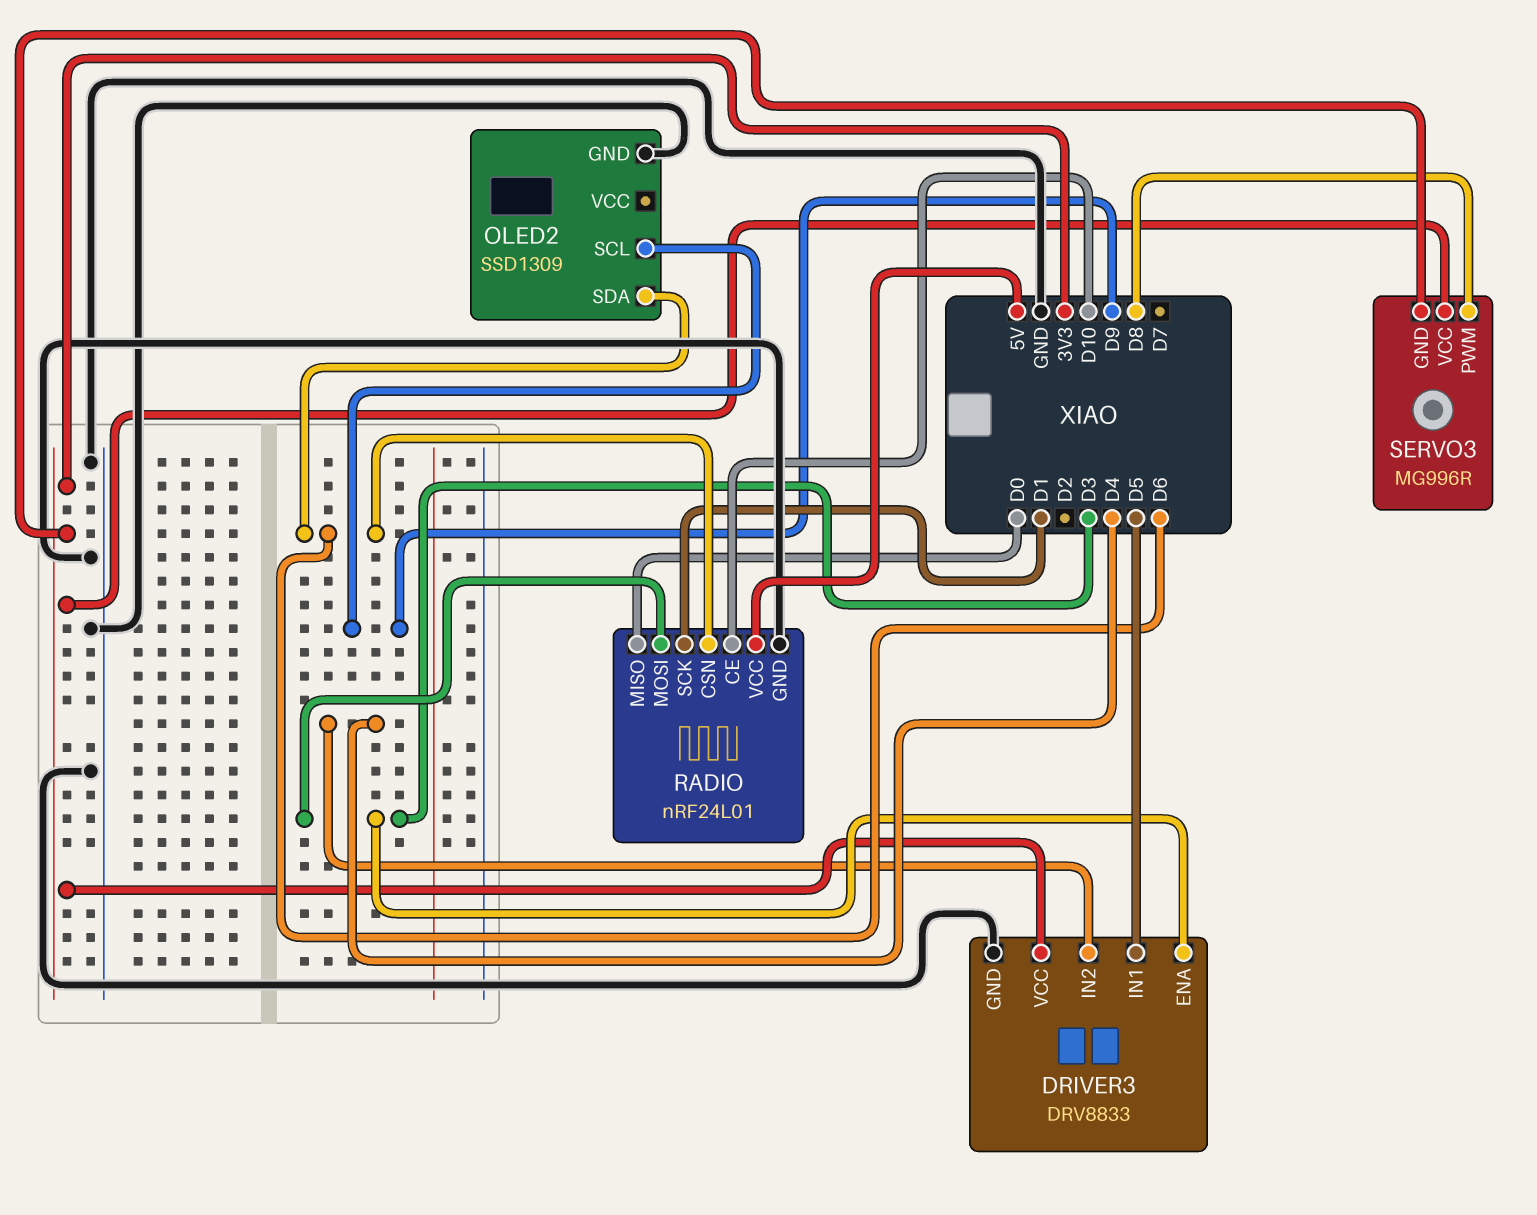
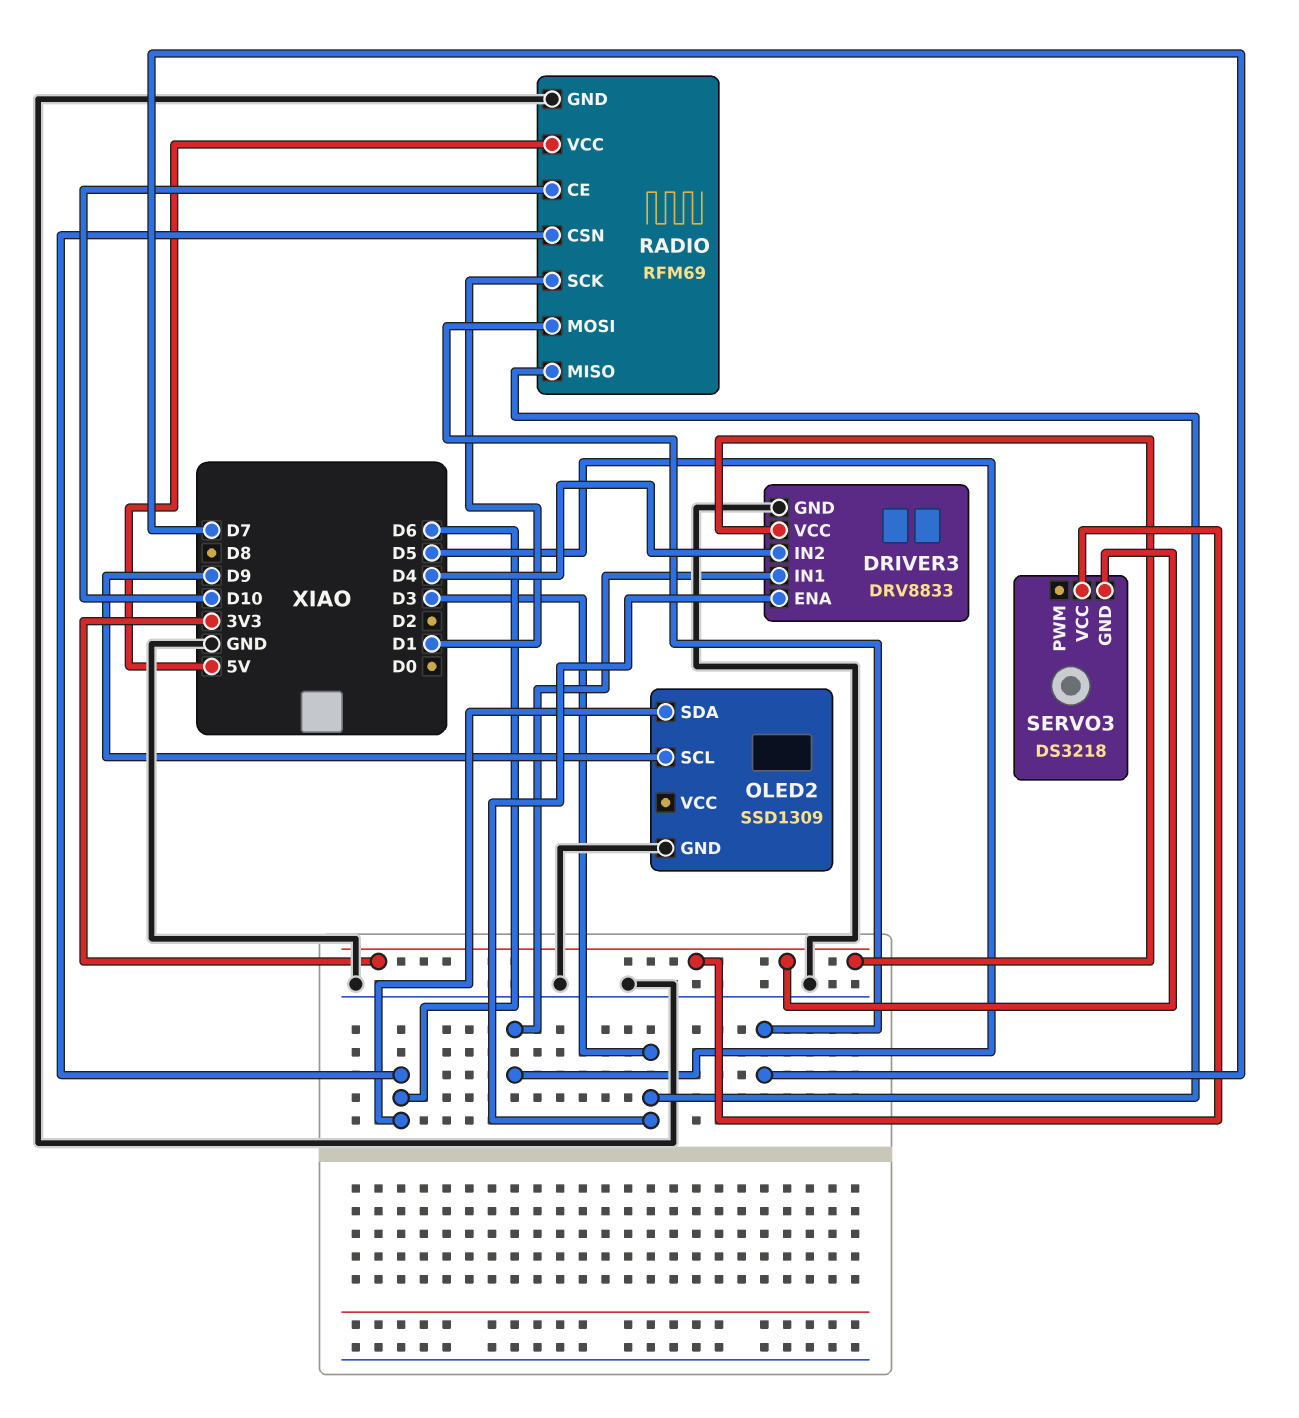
RADIO: nRF24L01 -> RFM69
RADIO pin MISO: D0 -> D3
RADIO pin MOSI: D3 -> D7
SERVO3: MG996R -> DS3218
SERVO3 pin PWM: D8 -> none

